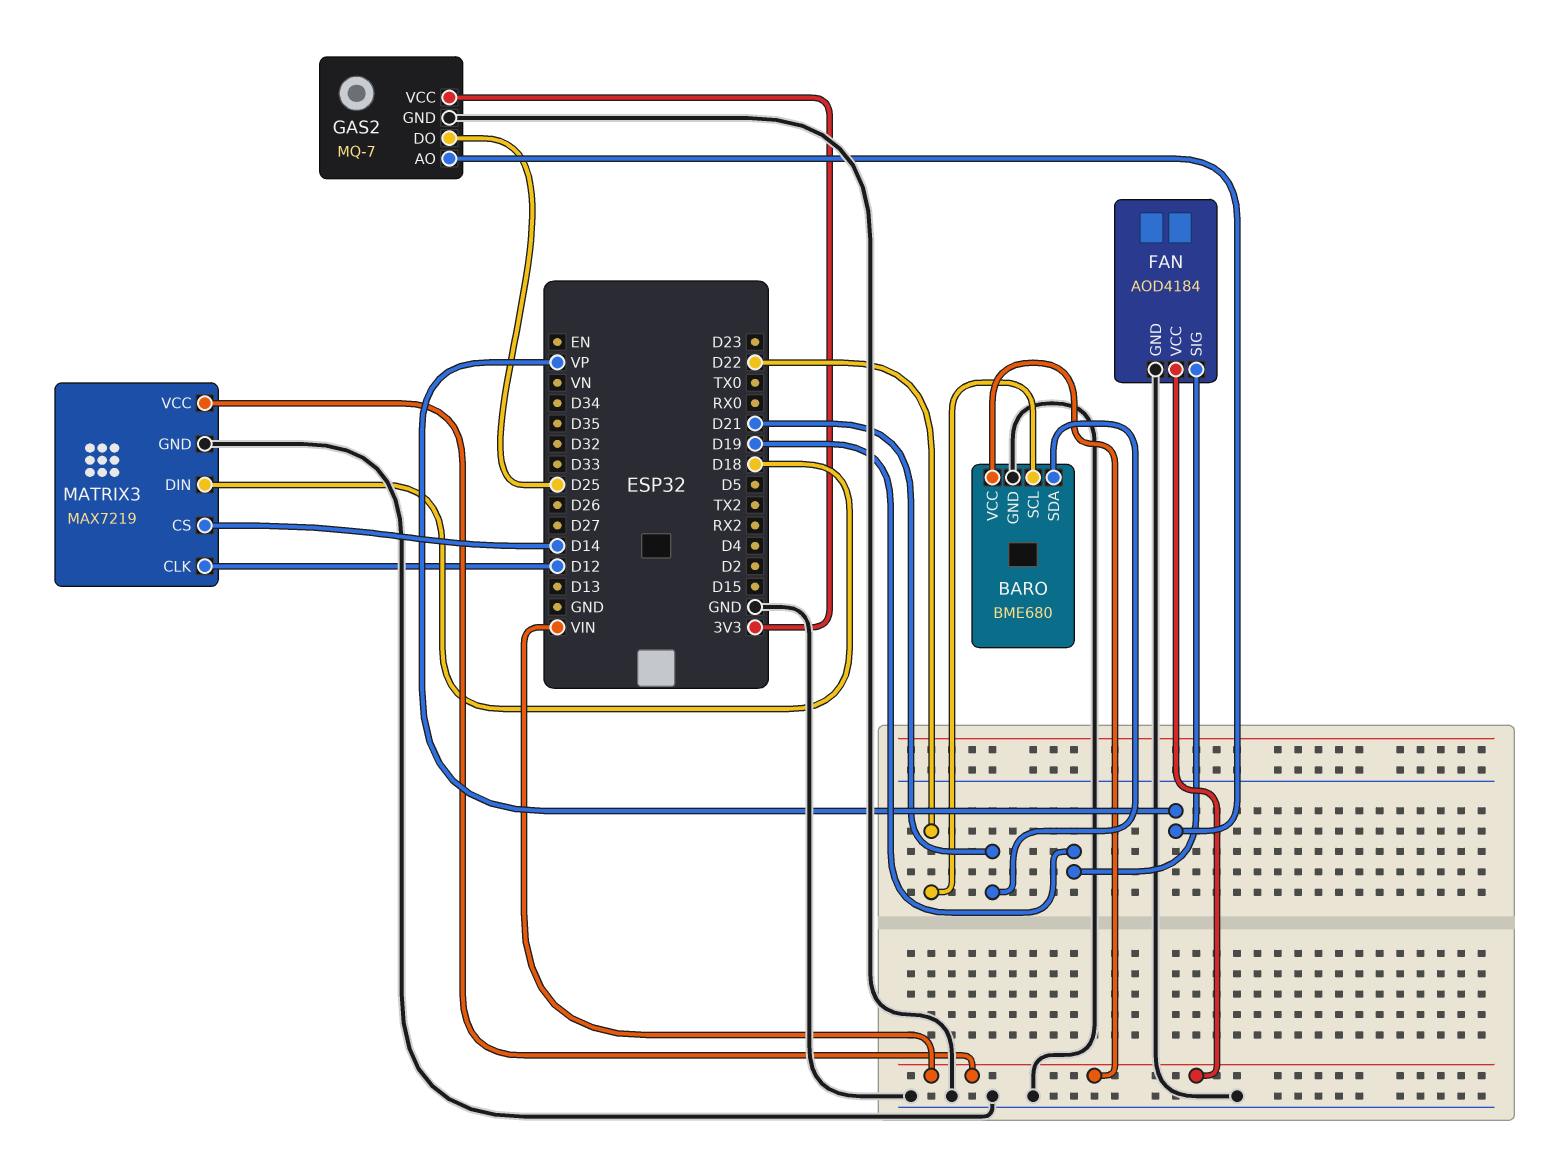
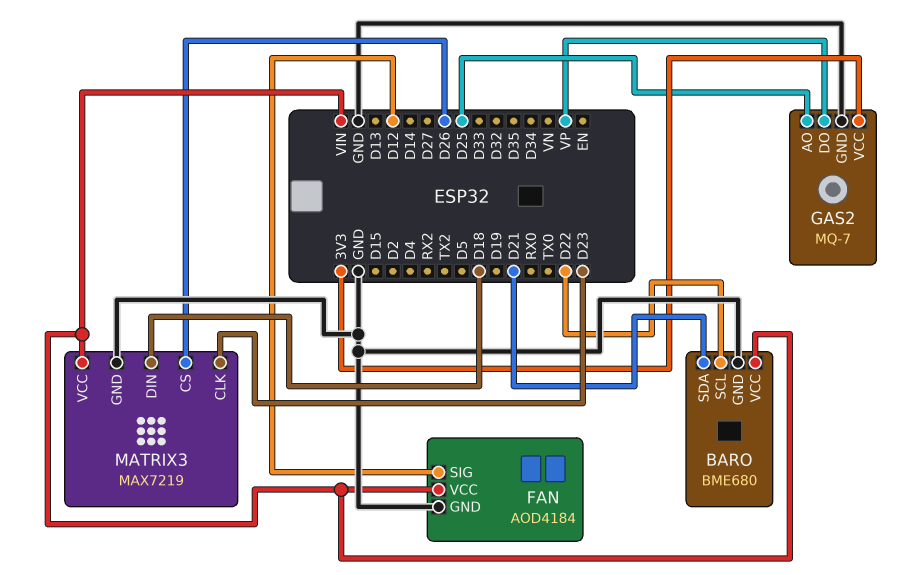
FAN pin SIG: D19 -> D12
GAS2 pin AO: VP -> D25
GAS2 pin DO: D25 -> VP
MATRIX3 pin CLK: D12 -> D23
MATRIX3 pin CS: D14 -> D26

